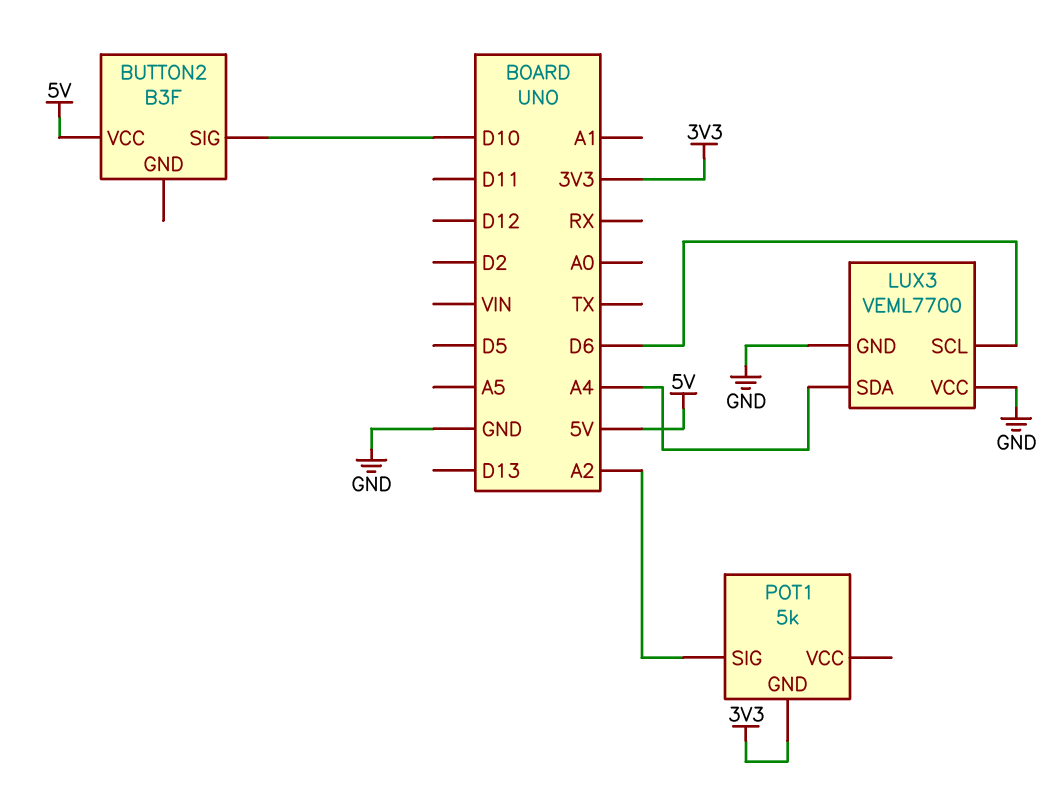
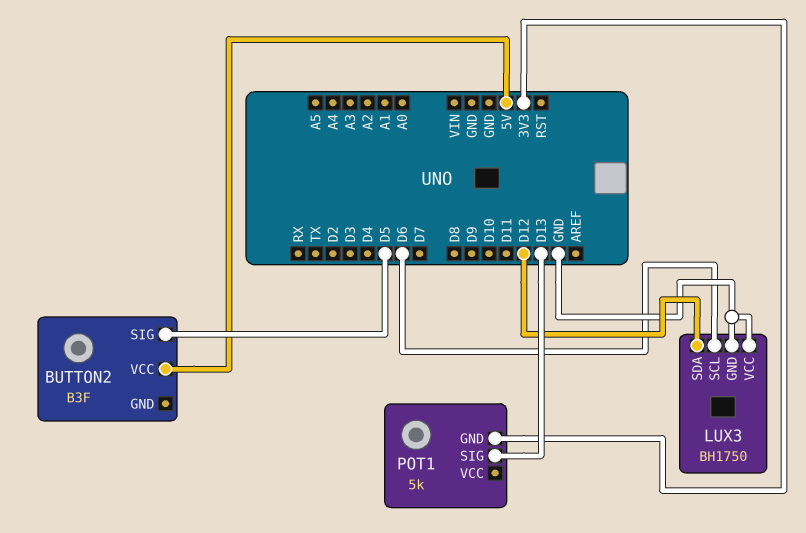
BUTTON2 pin SIG: D10 -> D5
LUX3: VEML7700 -> BH1750
LUX3 pin SDA: A4 -> D12
POT1 pin SIG: A2 -> D13

